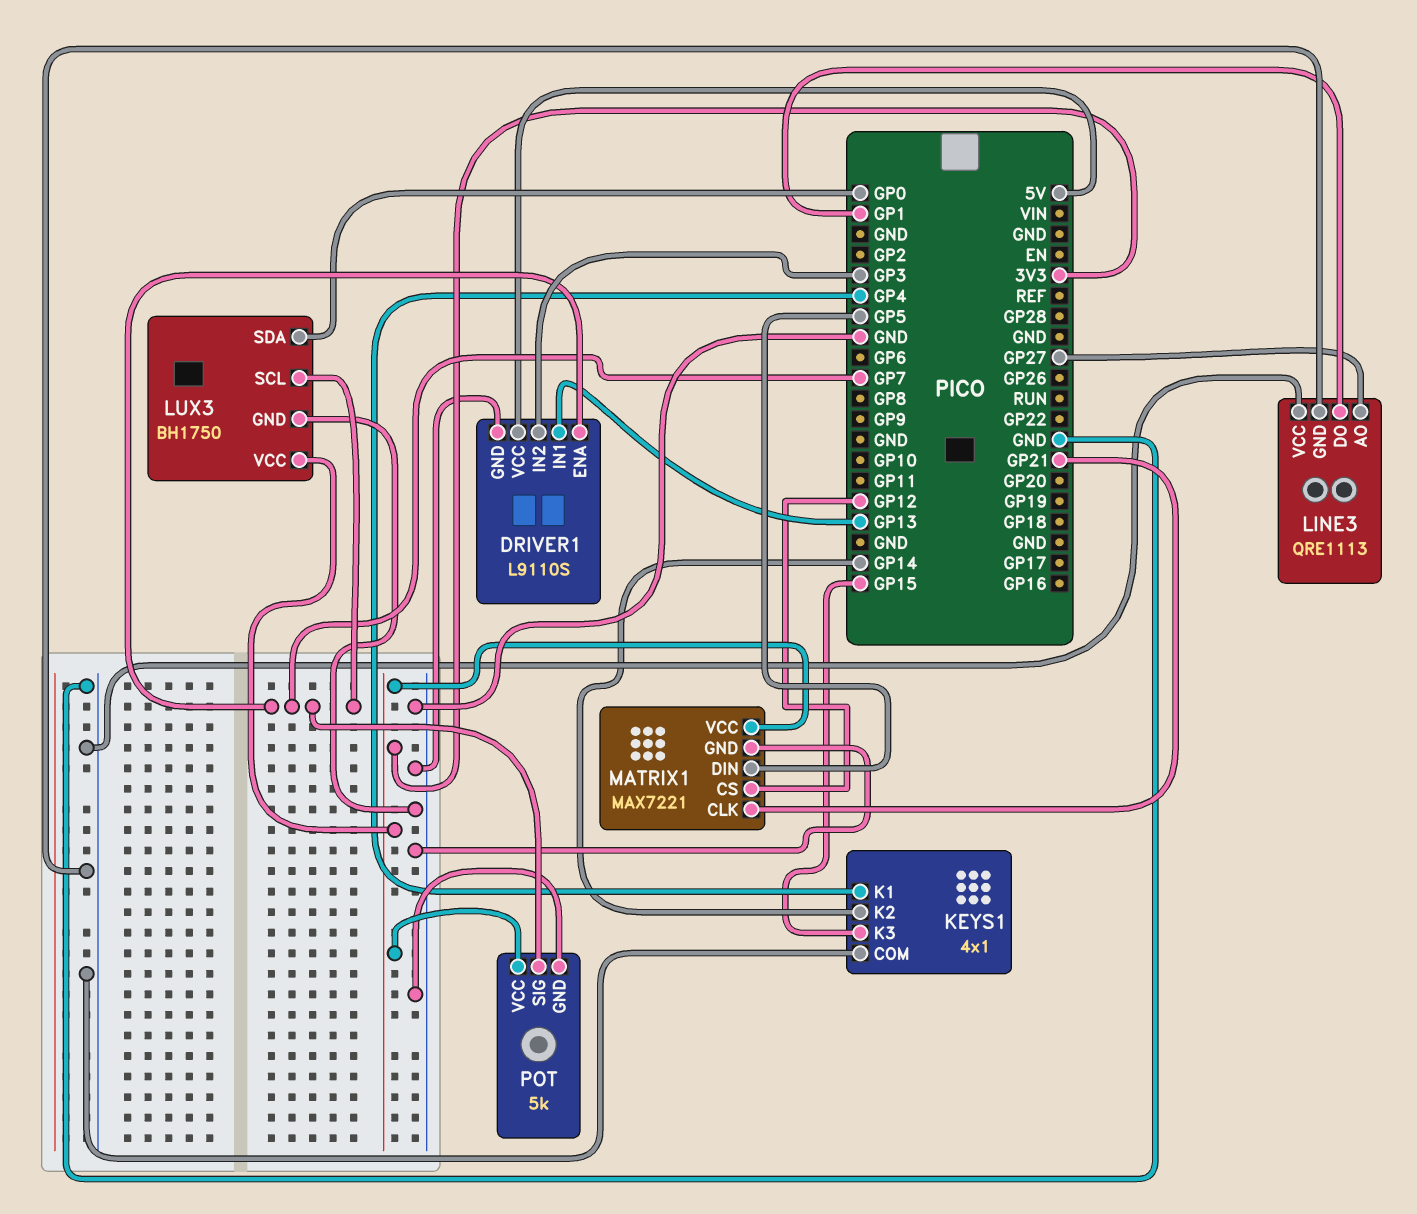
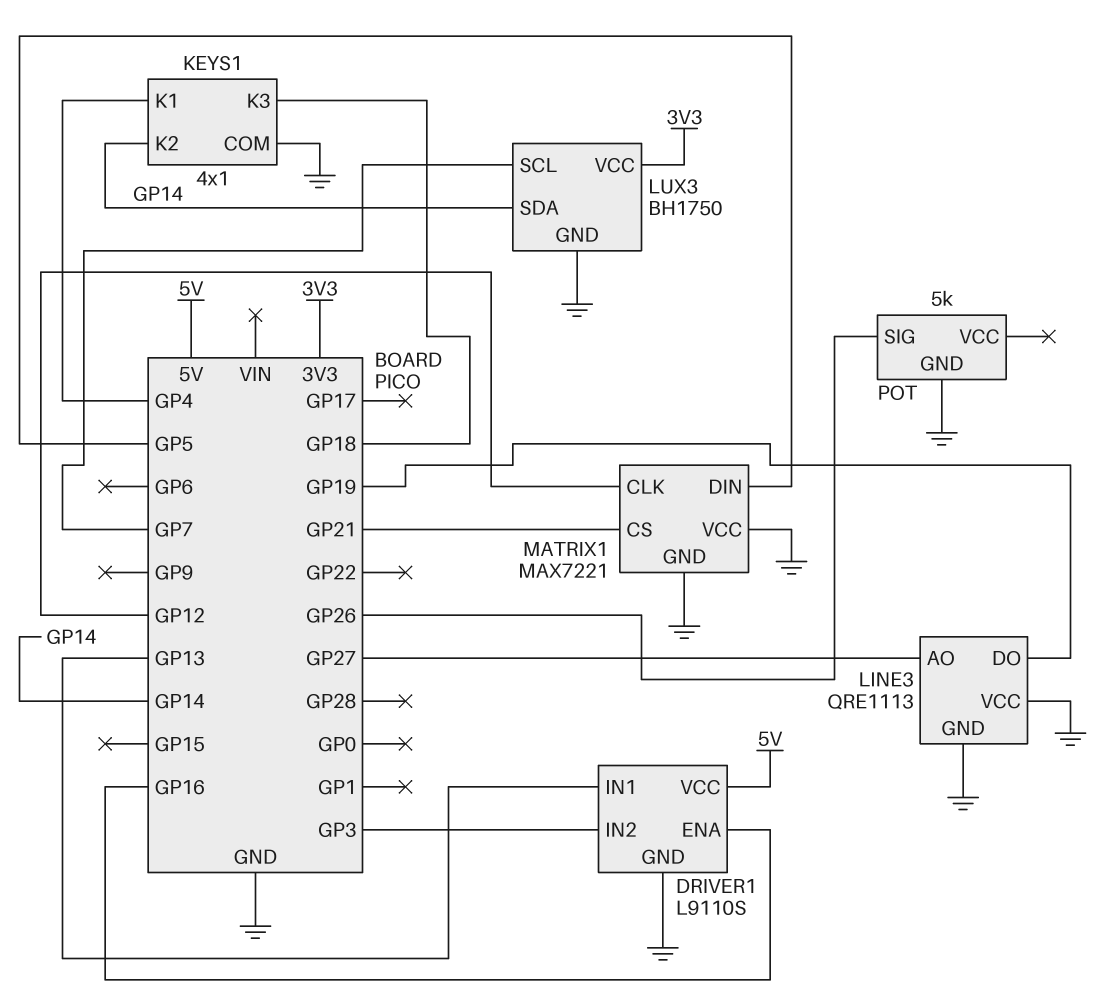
DRIVER1 pin ENA: GP7 -> GP16
KEYS1 pin K3: GP15 -> GP18
LINE3 pin DO: GP1 -> GP19
LUX3 pin SDA: GP0 -> GP14
MATRIX1 pin CLK: GP21 -> GP12
MATRIX1 pin CS: GP12 -> GP21
MATRIX1 pin VCC: 3V3 -> GND
POT pin SIG: GP7 -> GP26
POT pin VCC: 3V3 -> none

